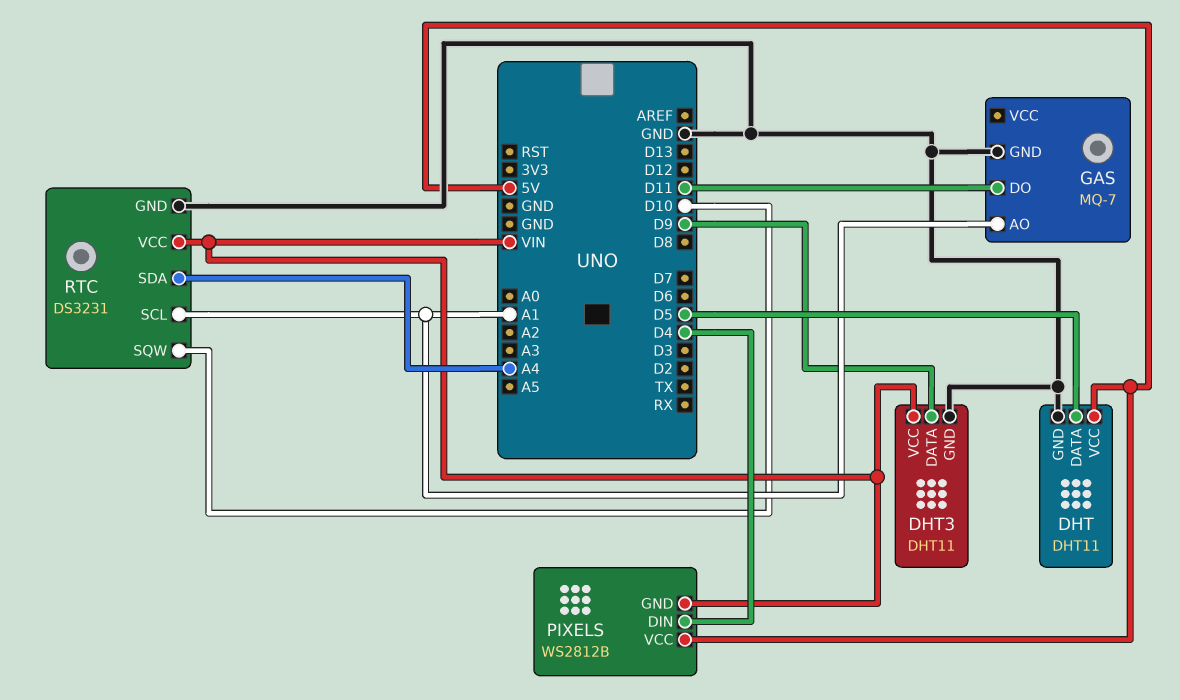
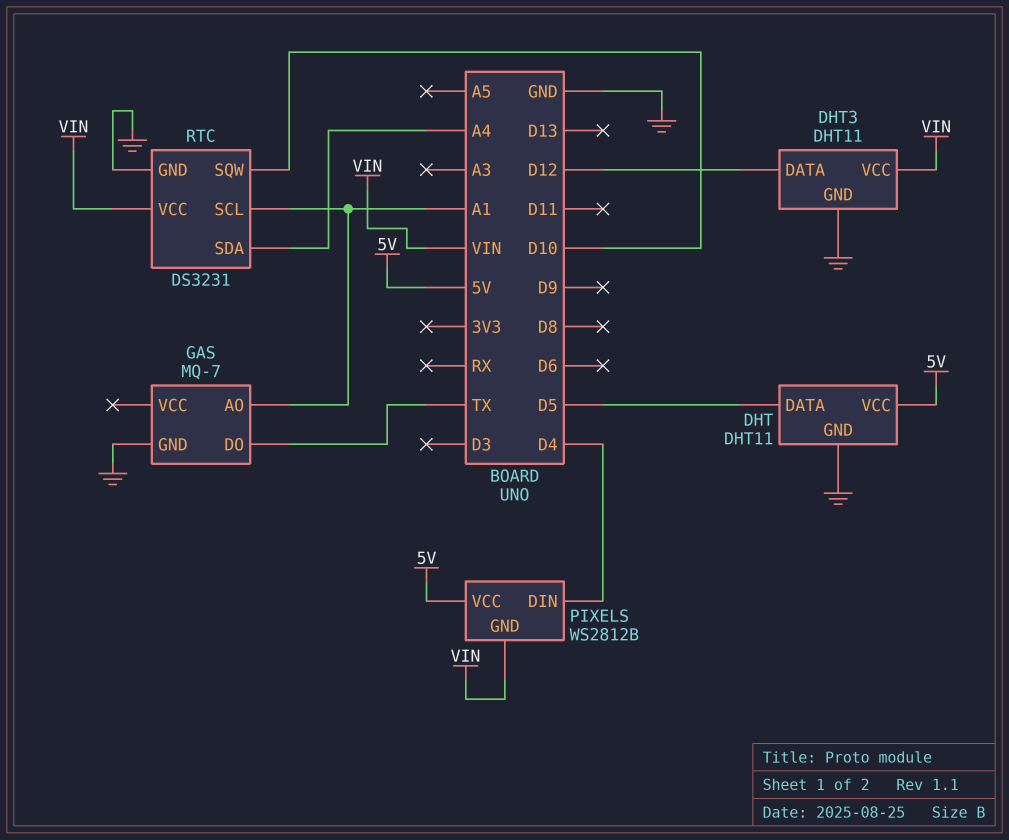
DHT3 pin DATA: D9 -> D12
GAS pin DO: D11 -> TX

